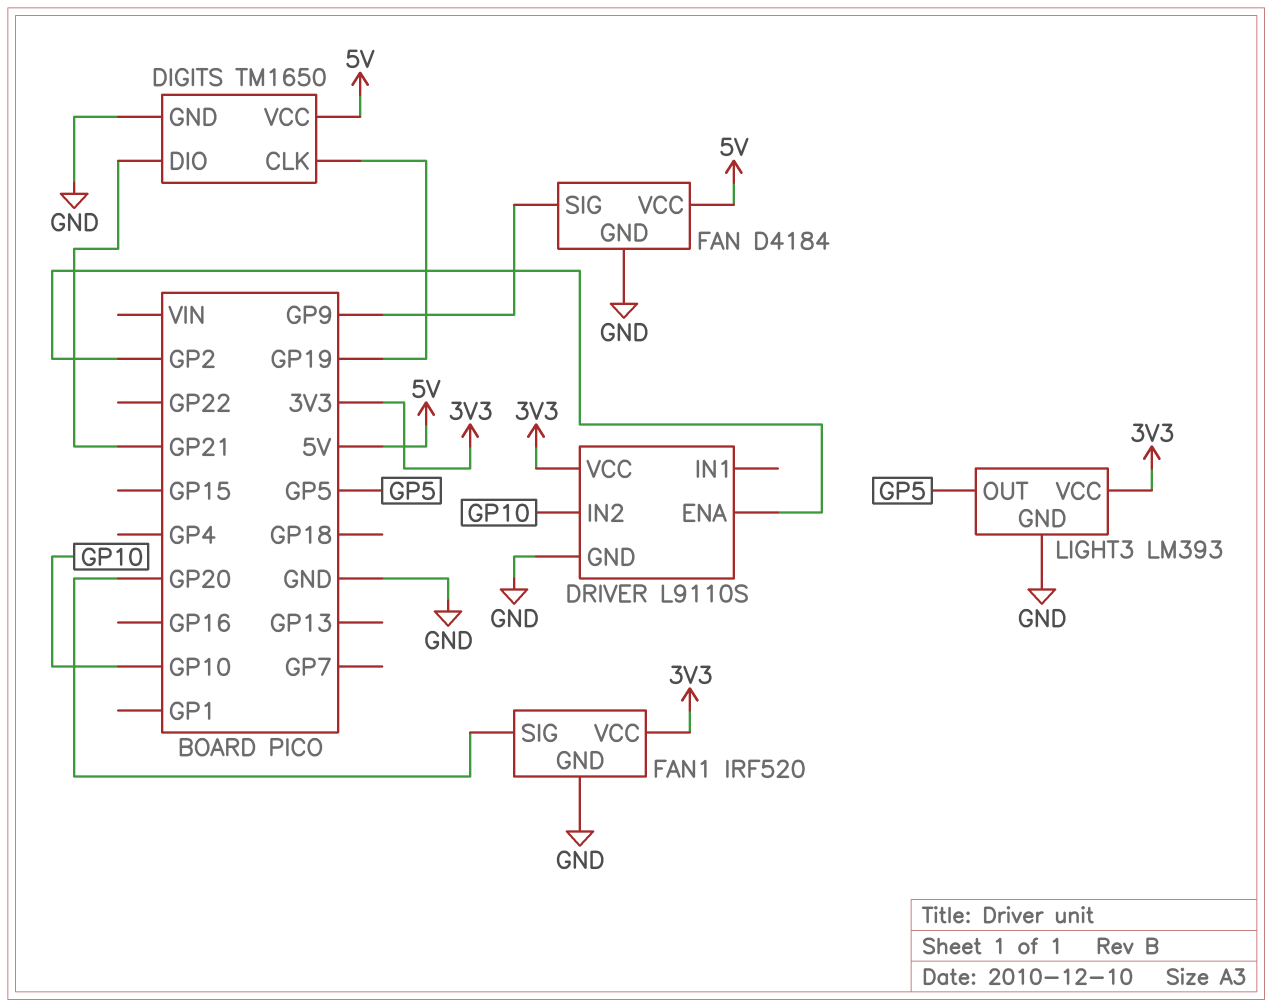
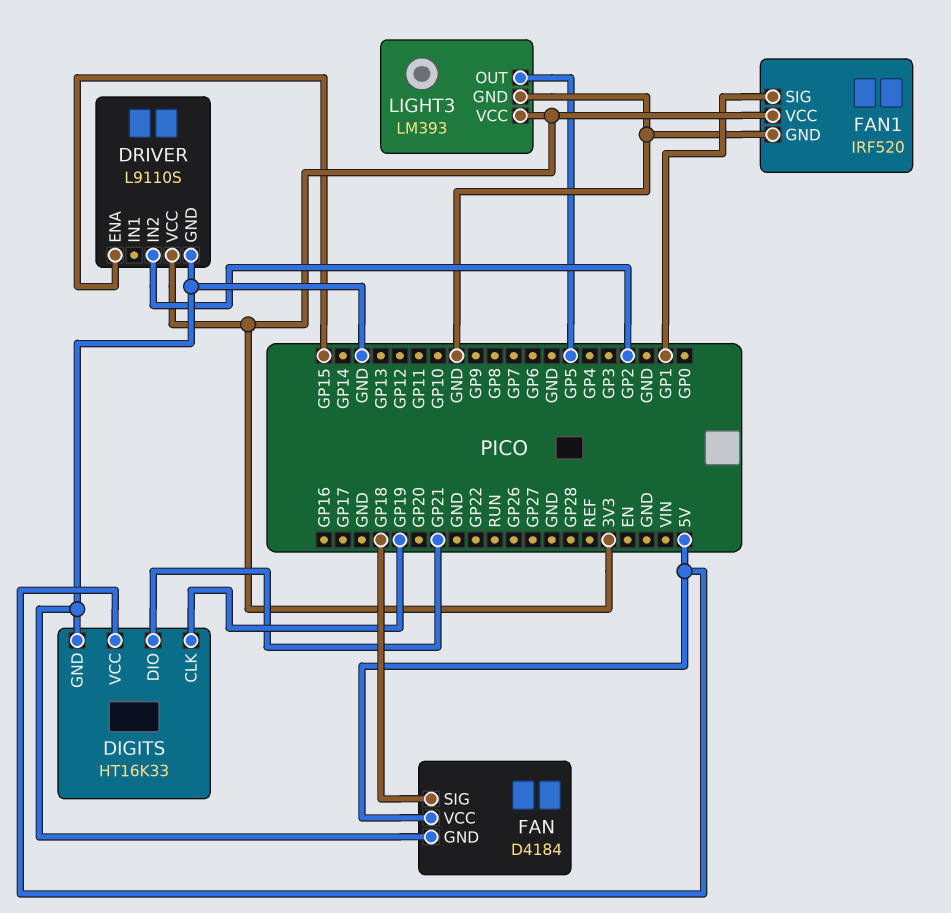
DIGITS: TM1650 -> HT16K33
DRIVER pin ENA: GP2 -> GP15
DRIVER pin IN2: GP10 -> GP2
FAN pin SIG: GP9 -> GP18
FAN1 pin SIG: GP20 -> GP1

